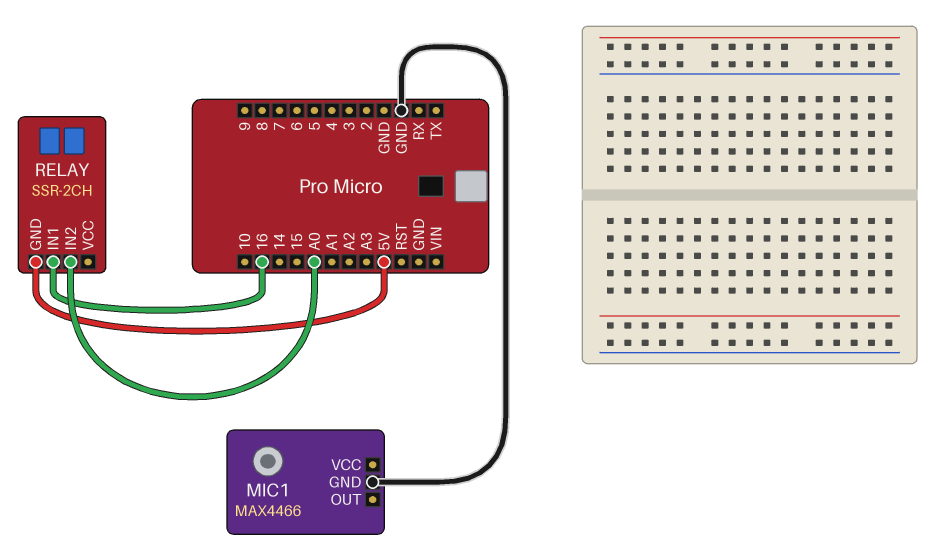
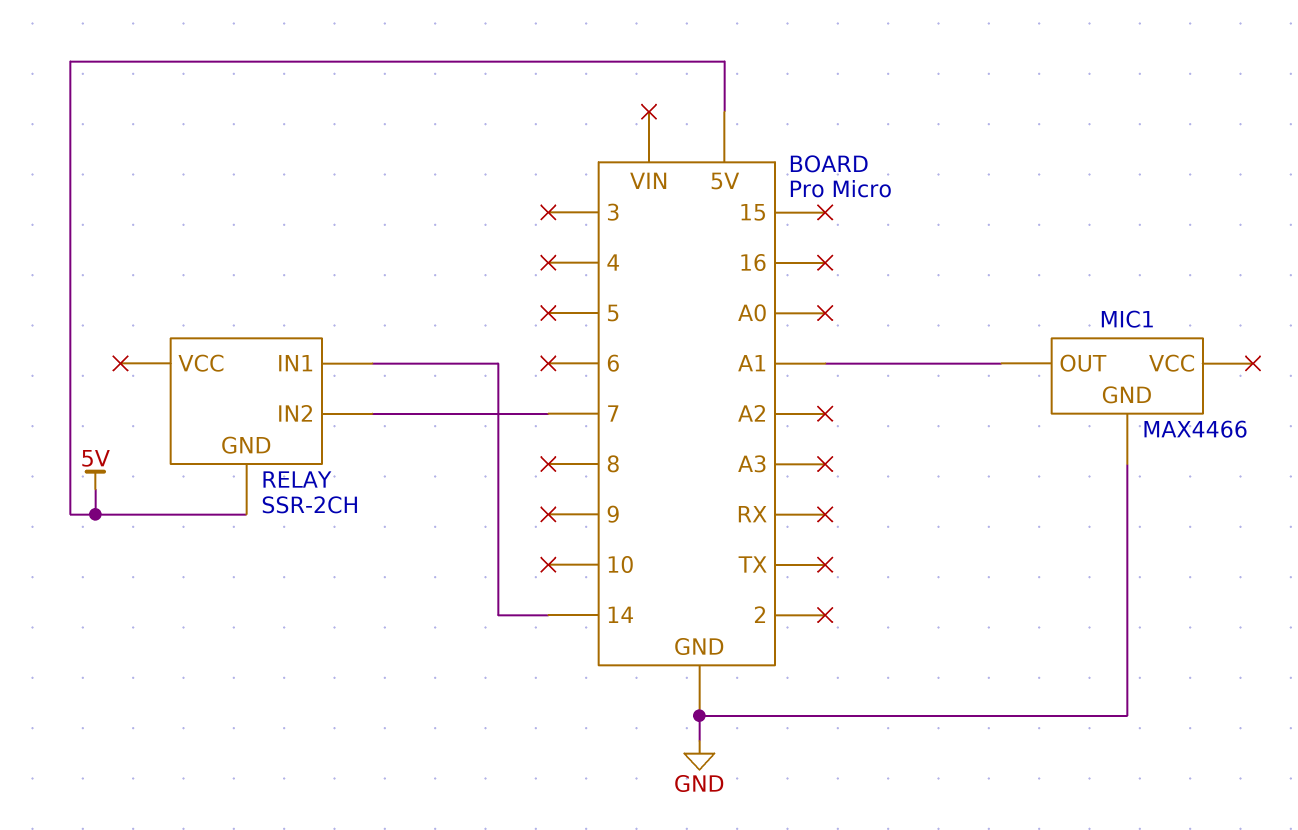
MIC1 pin OUT: none -> A1
RELAY pin IN1: 16 -> 14
RELAY pin IN2: A0 -> 7

